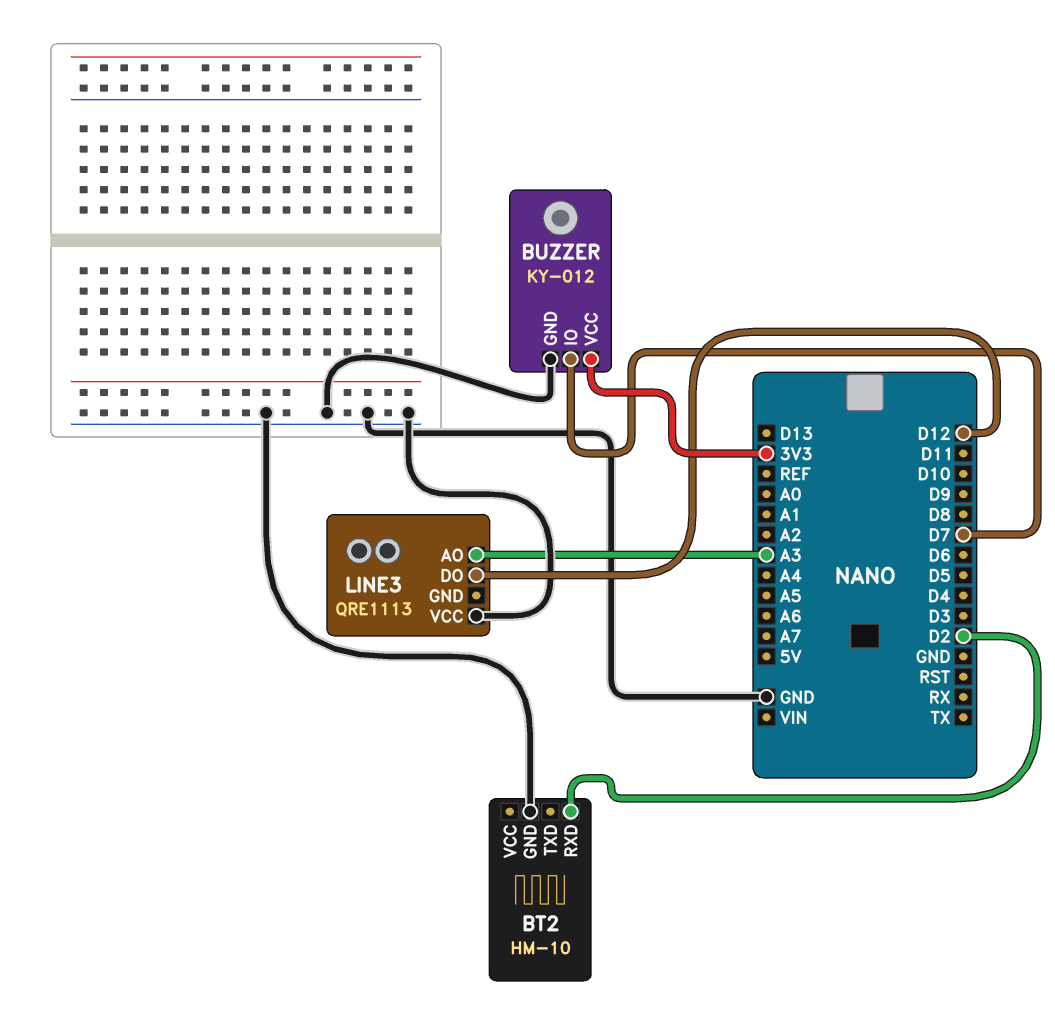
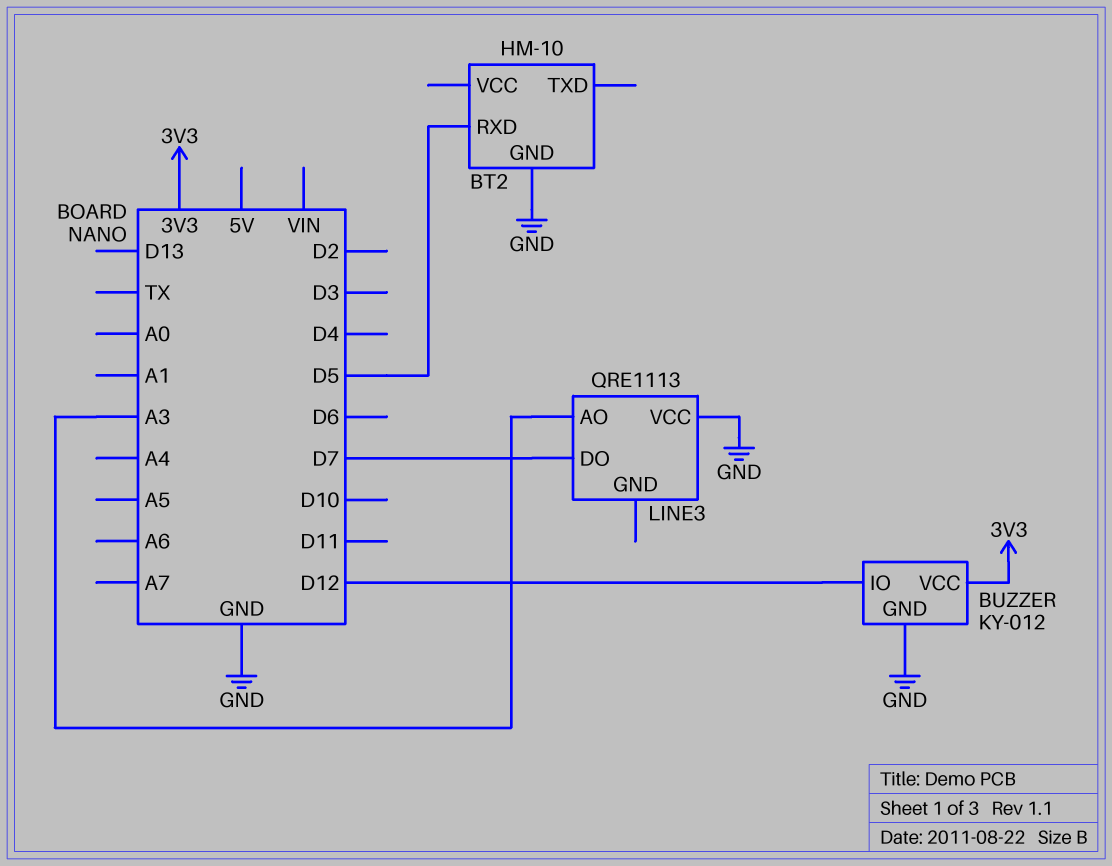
BT2 pin RXD: D2 -> D5
BUZZER pin IO: D7 -> D12
LINE3 pin DO: D12 -> D7

